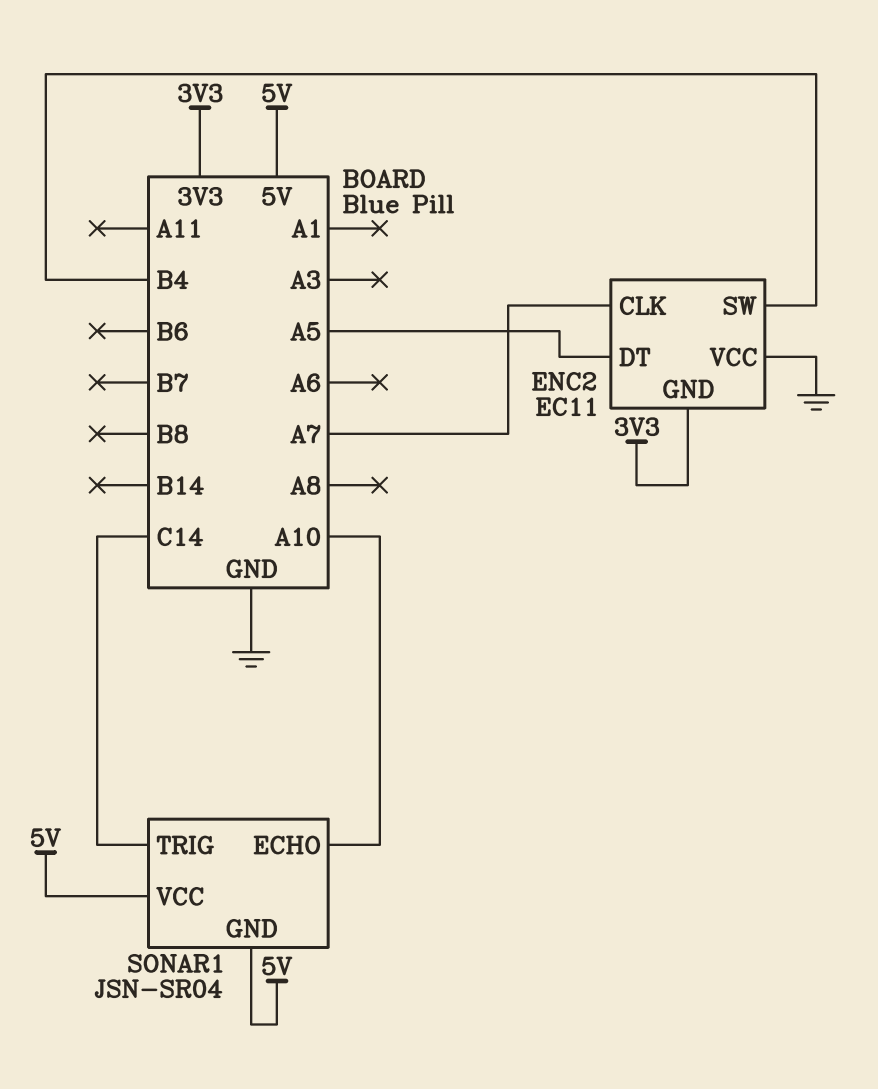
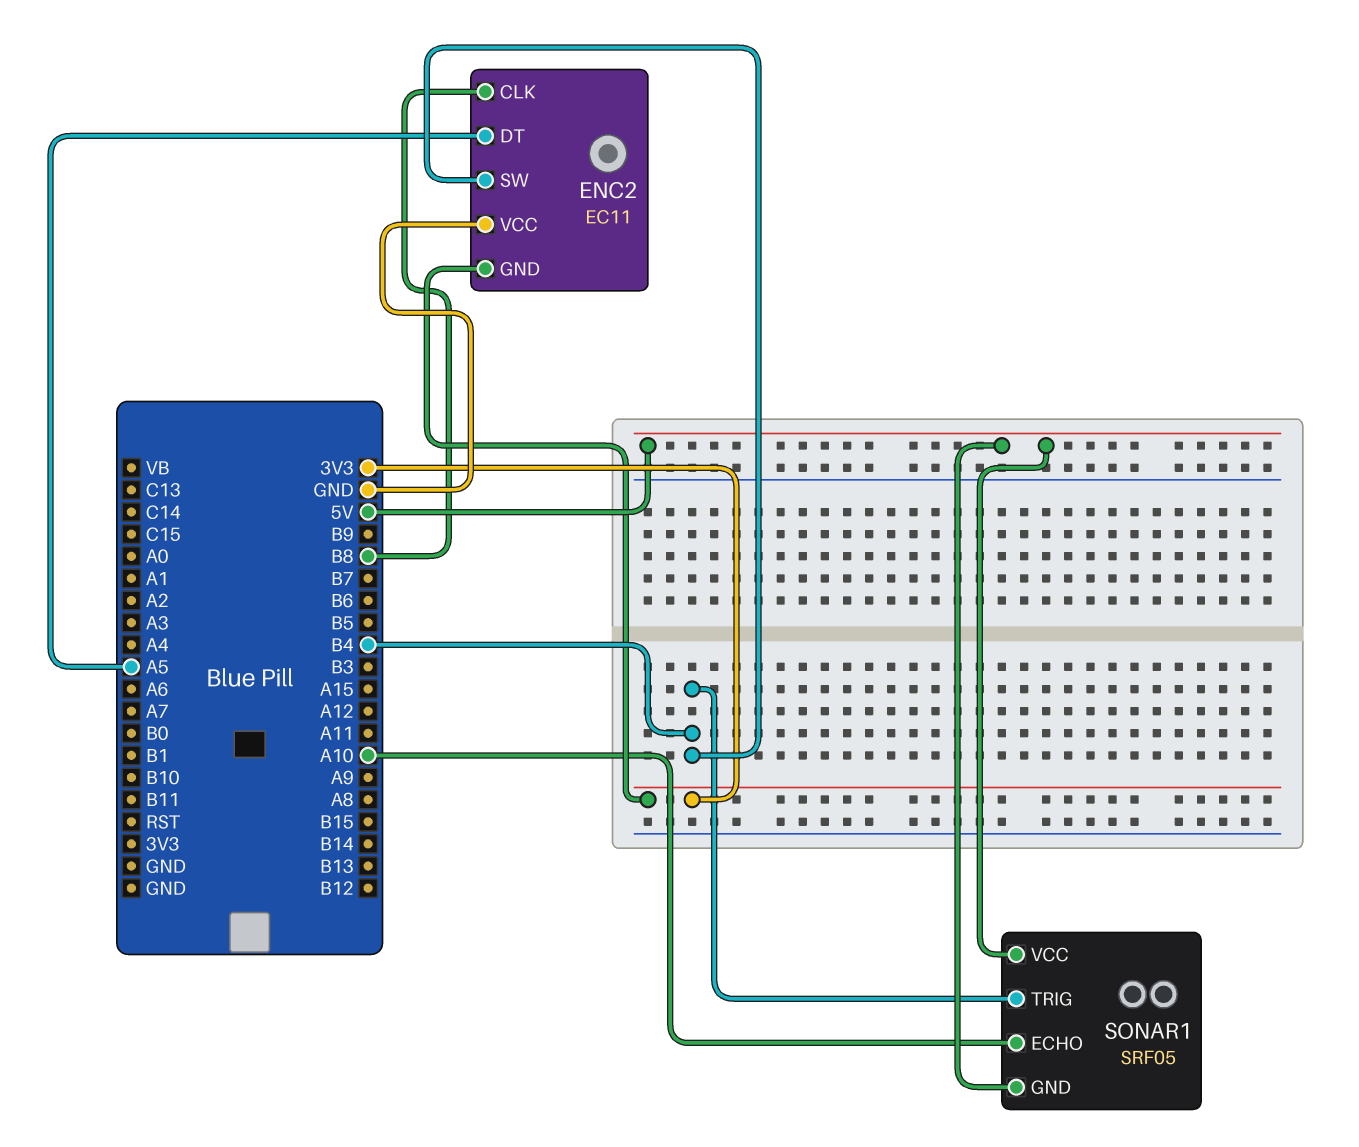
ENC2 pin CLK: A7 -> B8
SONAR1: JSN-SR04 -> SRF05
SONAR1 pin TRIG: C14 -> B4

